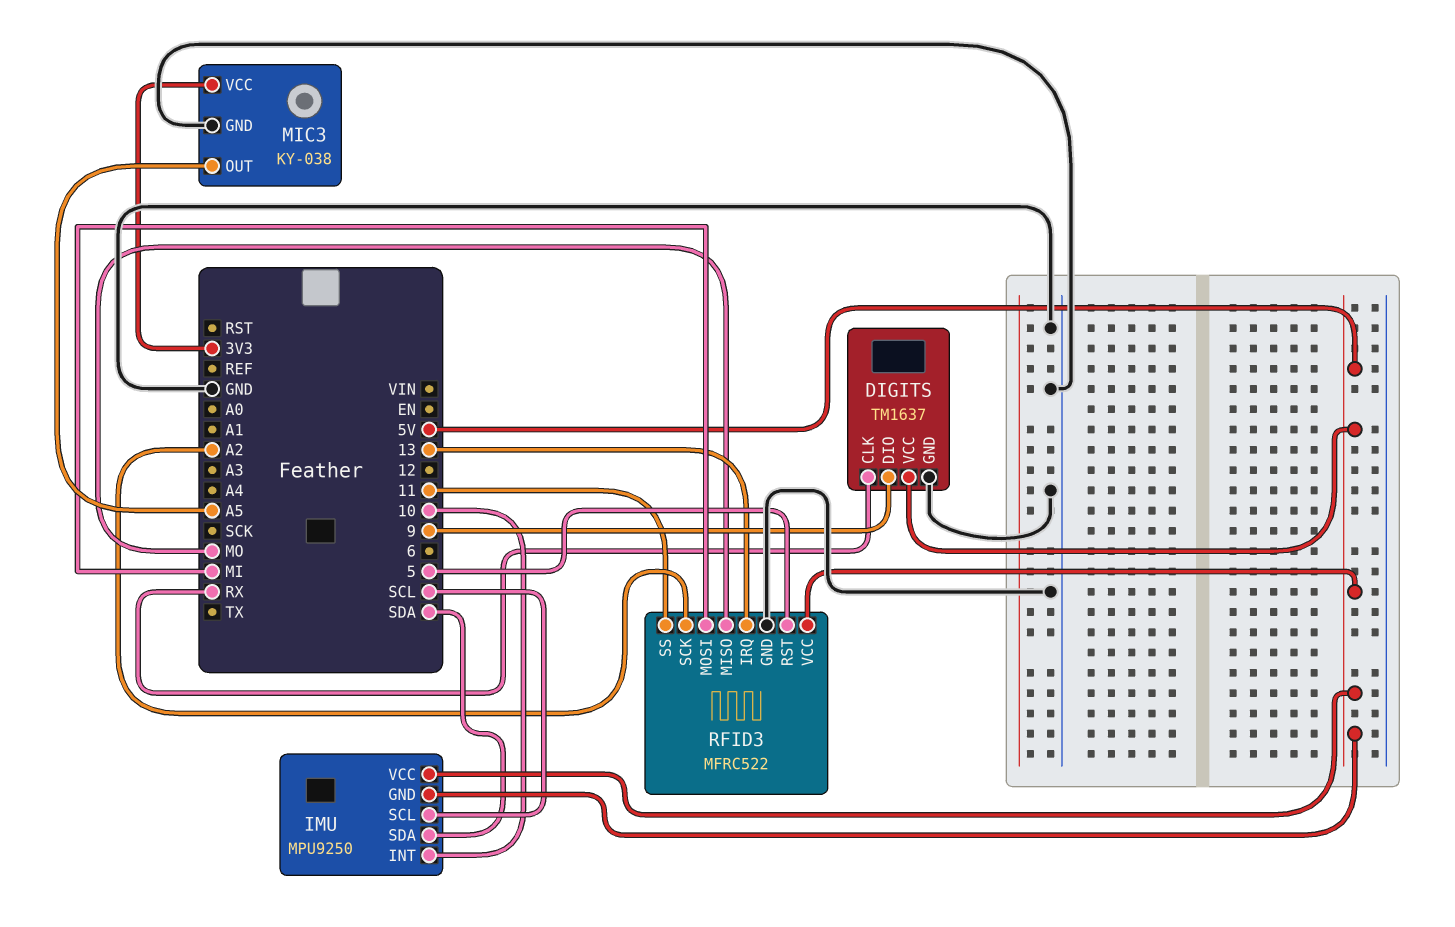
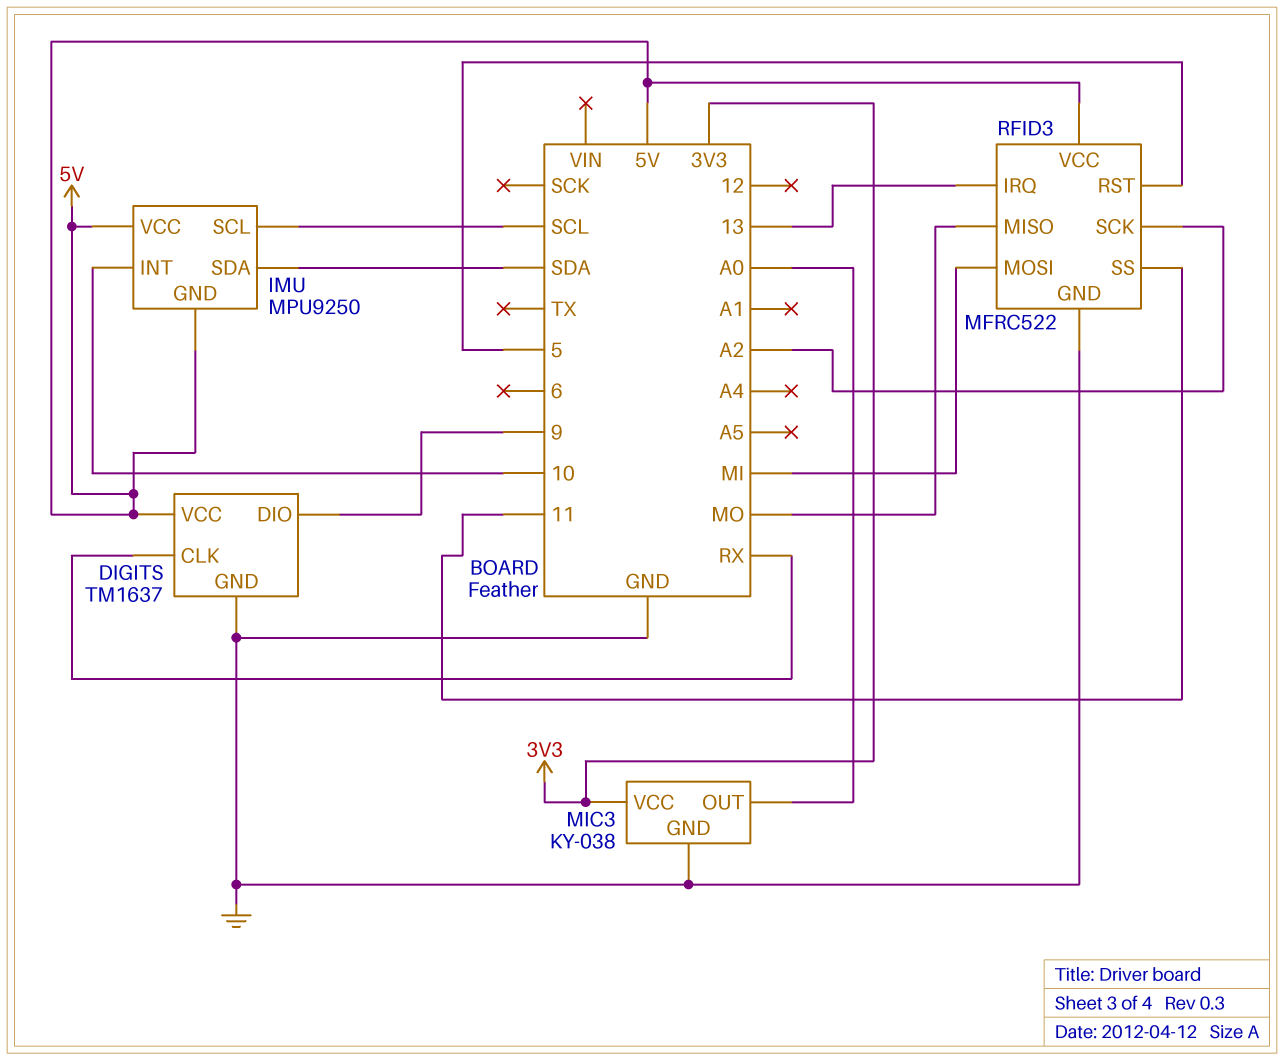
MIC3 pin OUT: A5 -> A0

